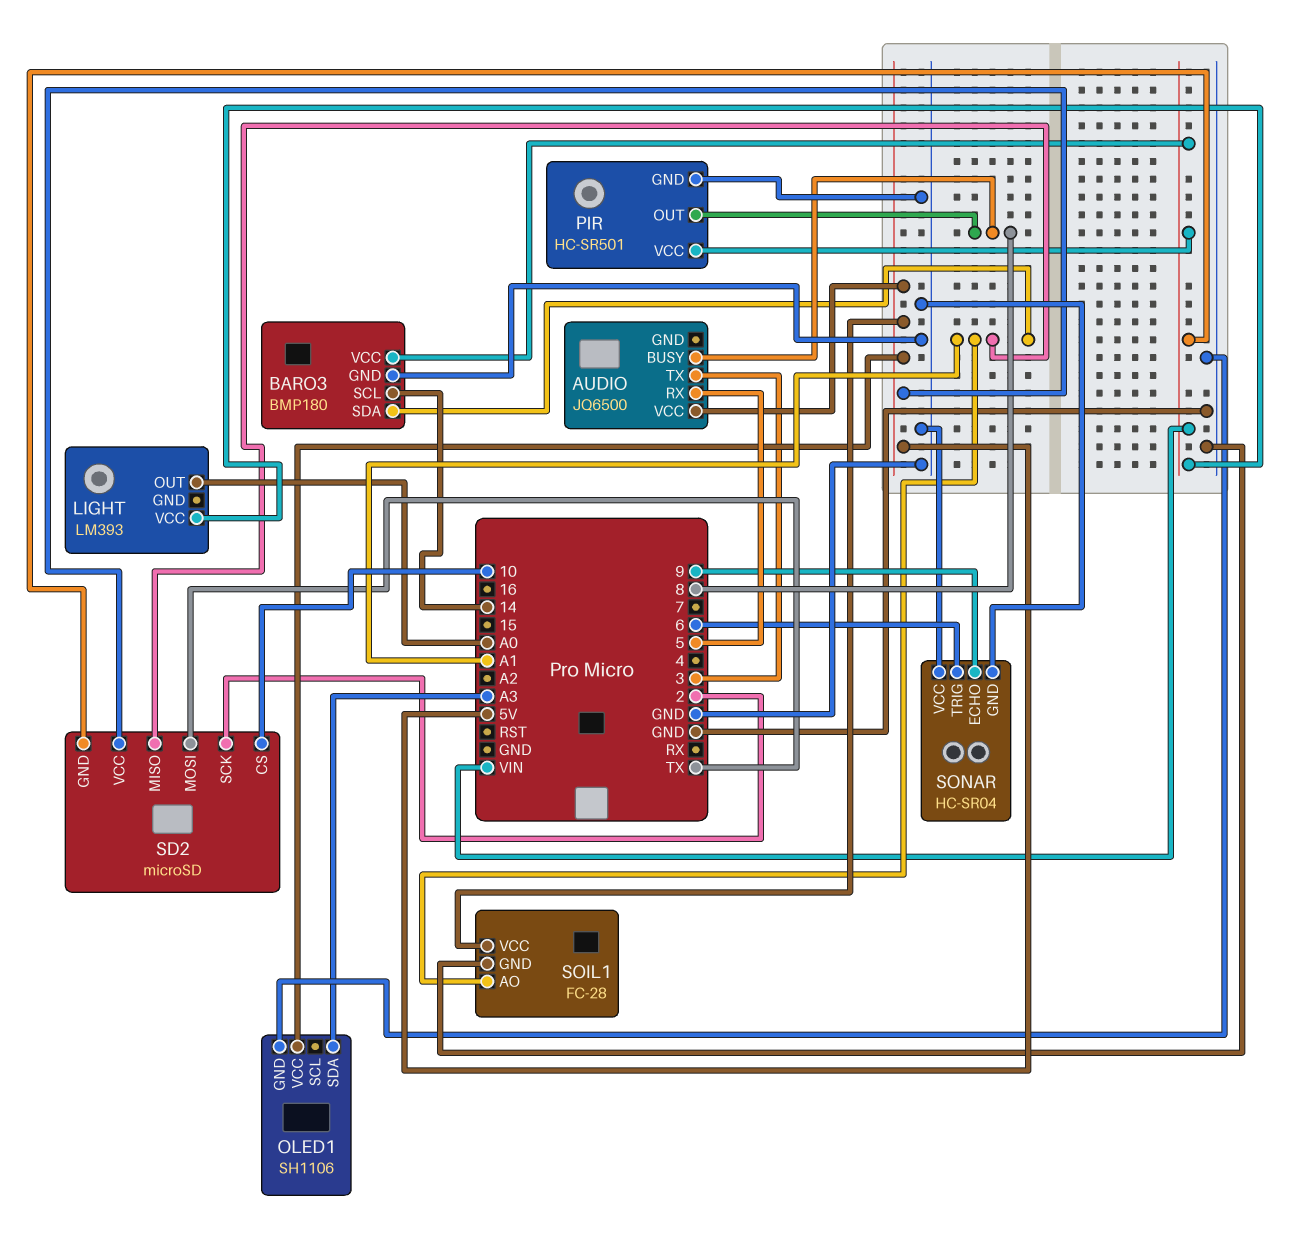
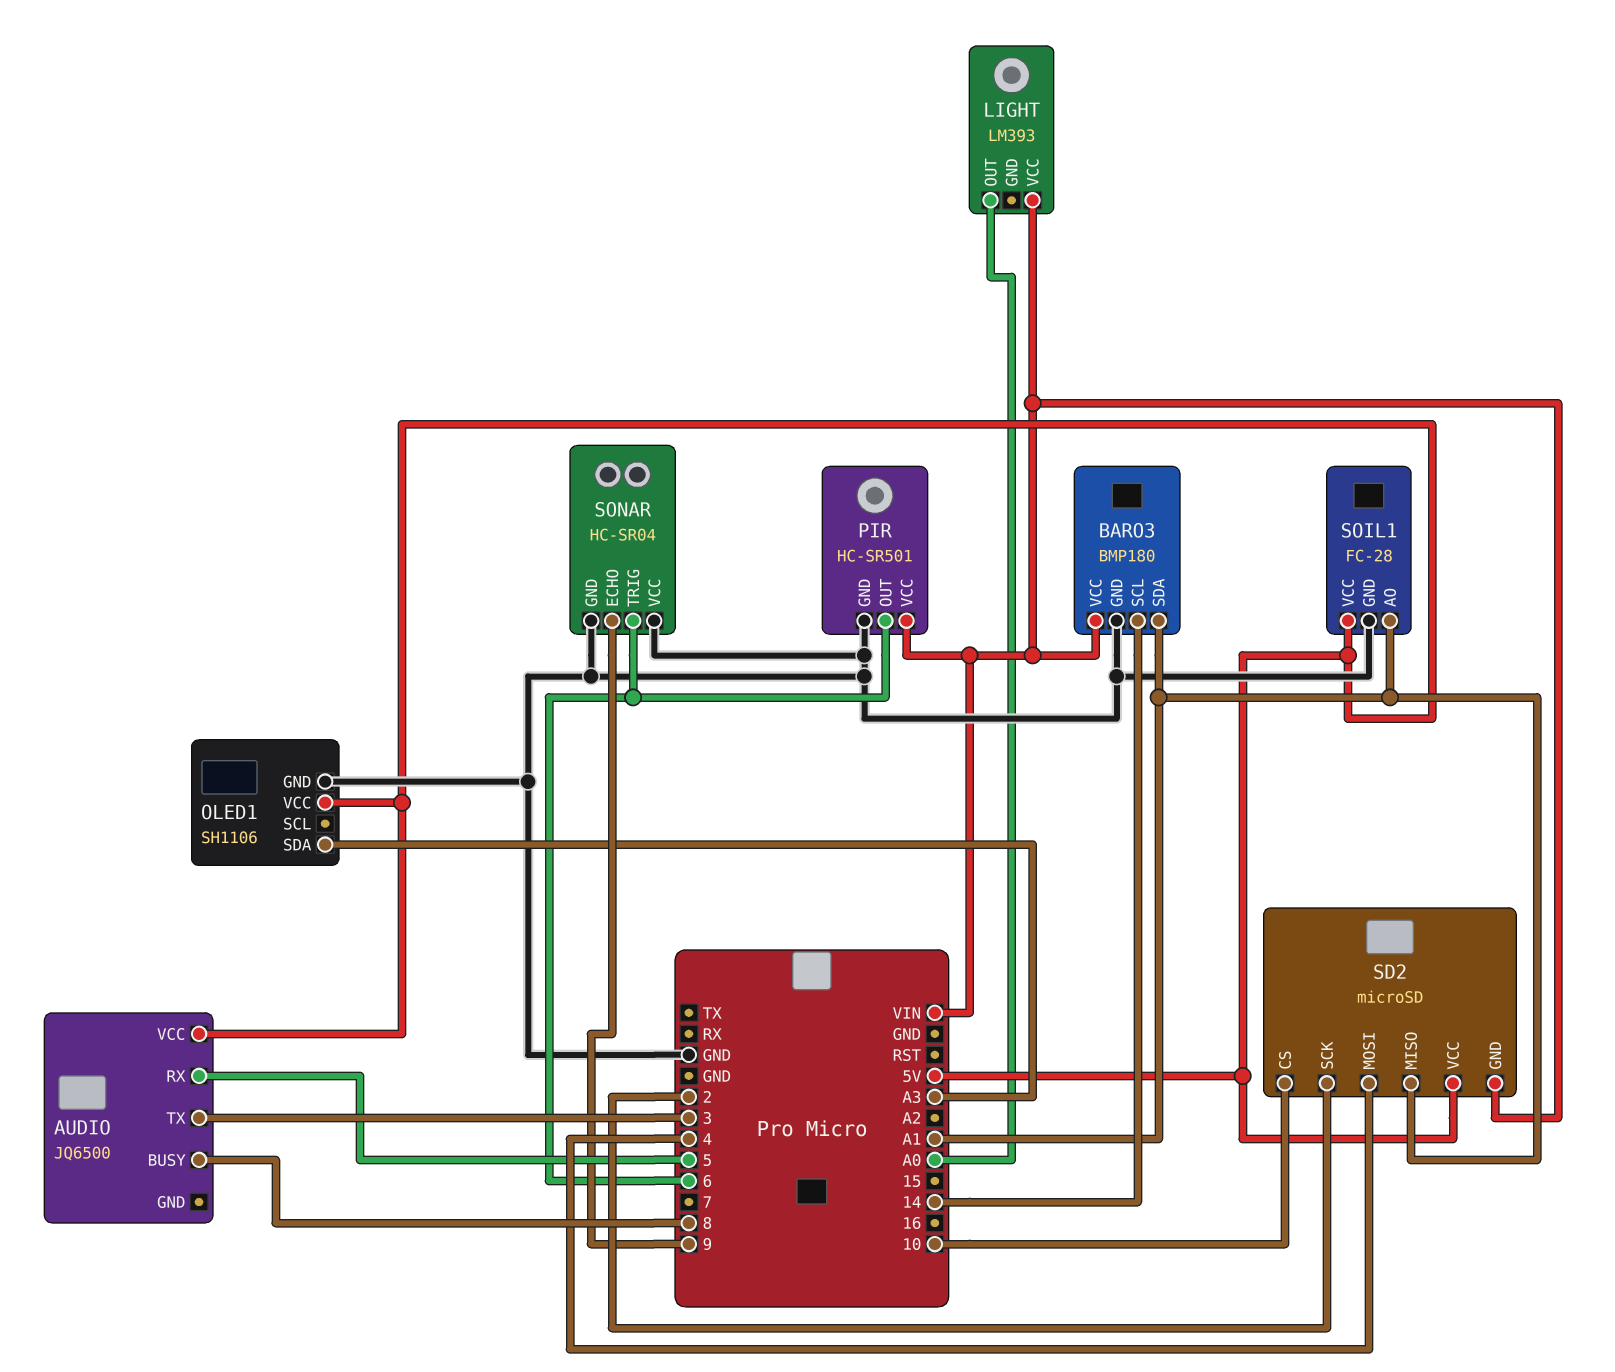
PIR pin OUT: 8 -> 6
SD2 pin MOSI: TX -> 4

